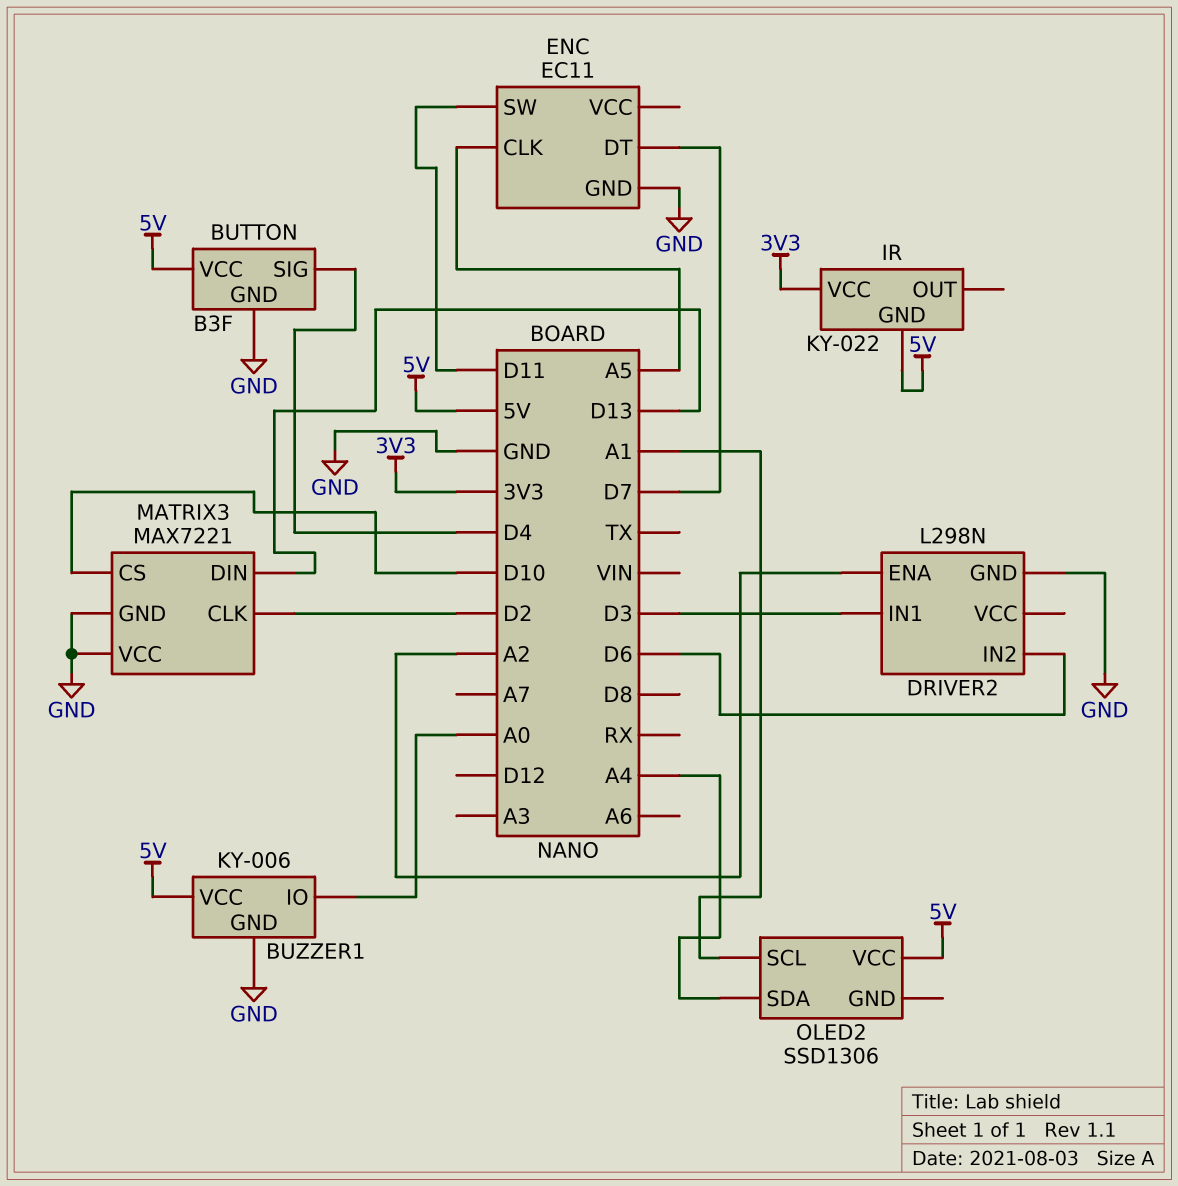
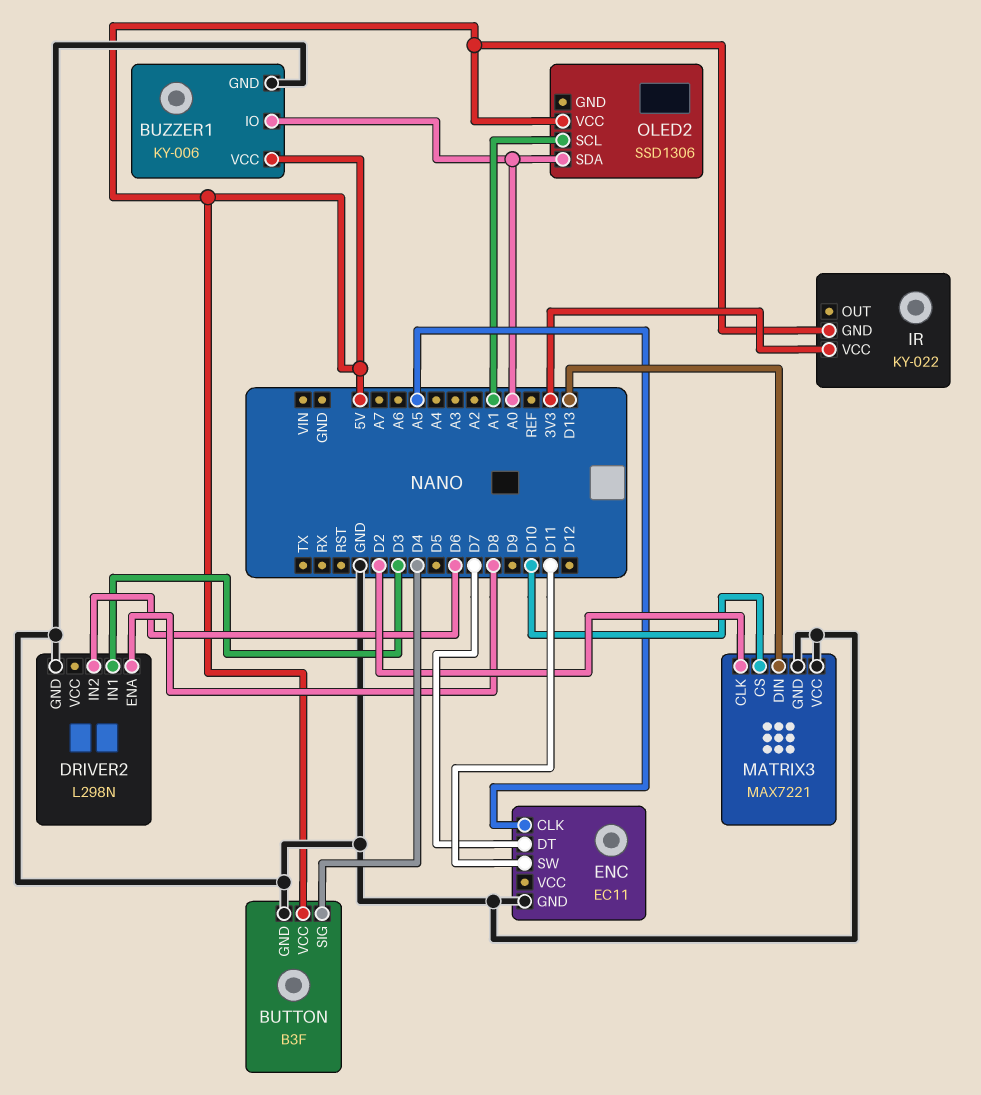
DRIVER2 pin ENA: A2 -> D8
OLED2 pin SDA: A4 -> A0

